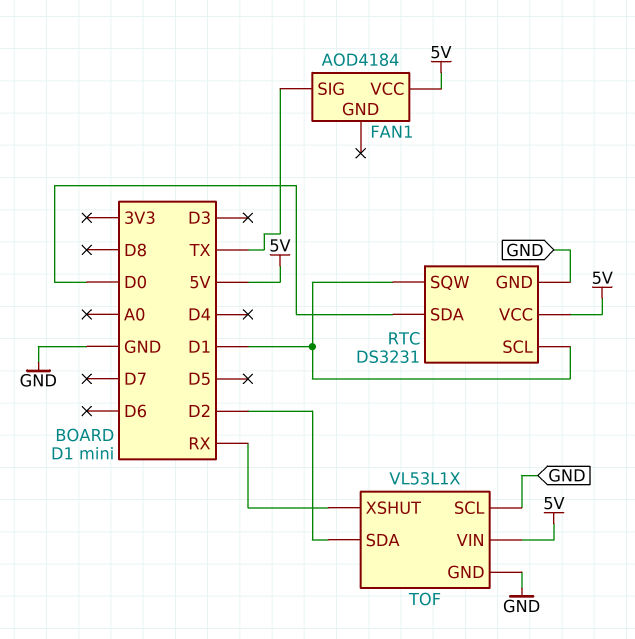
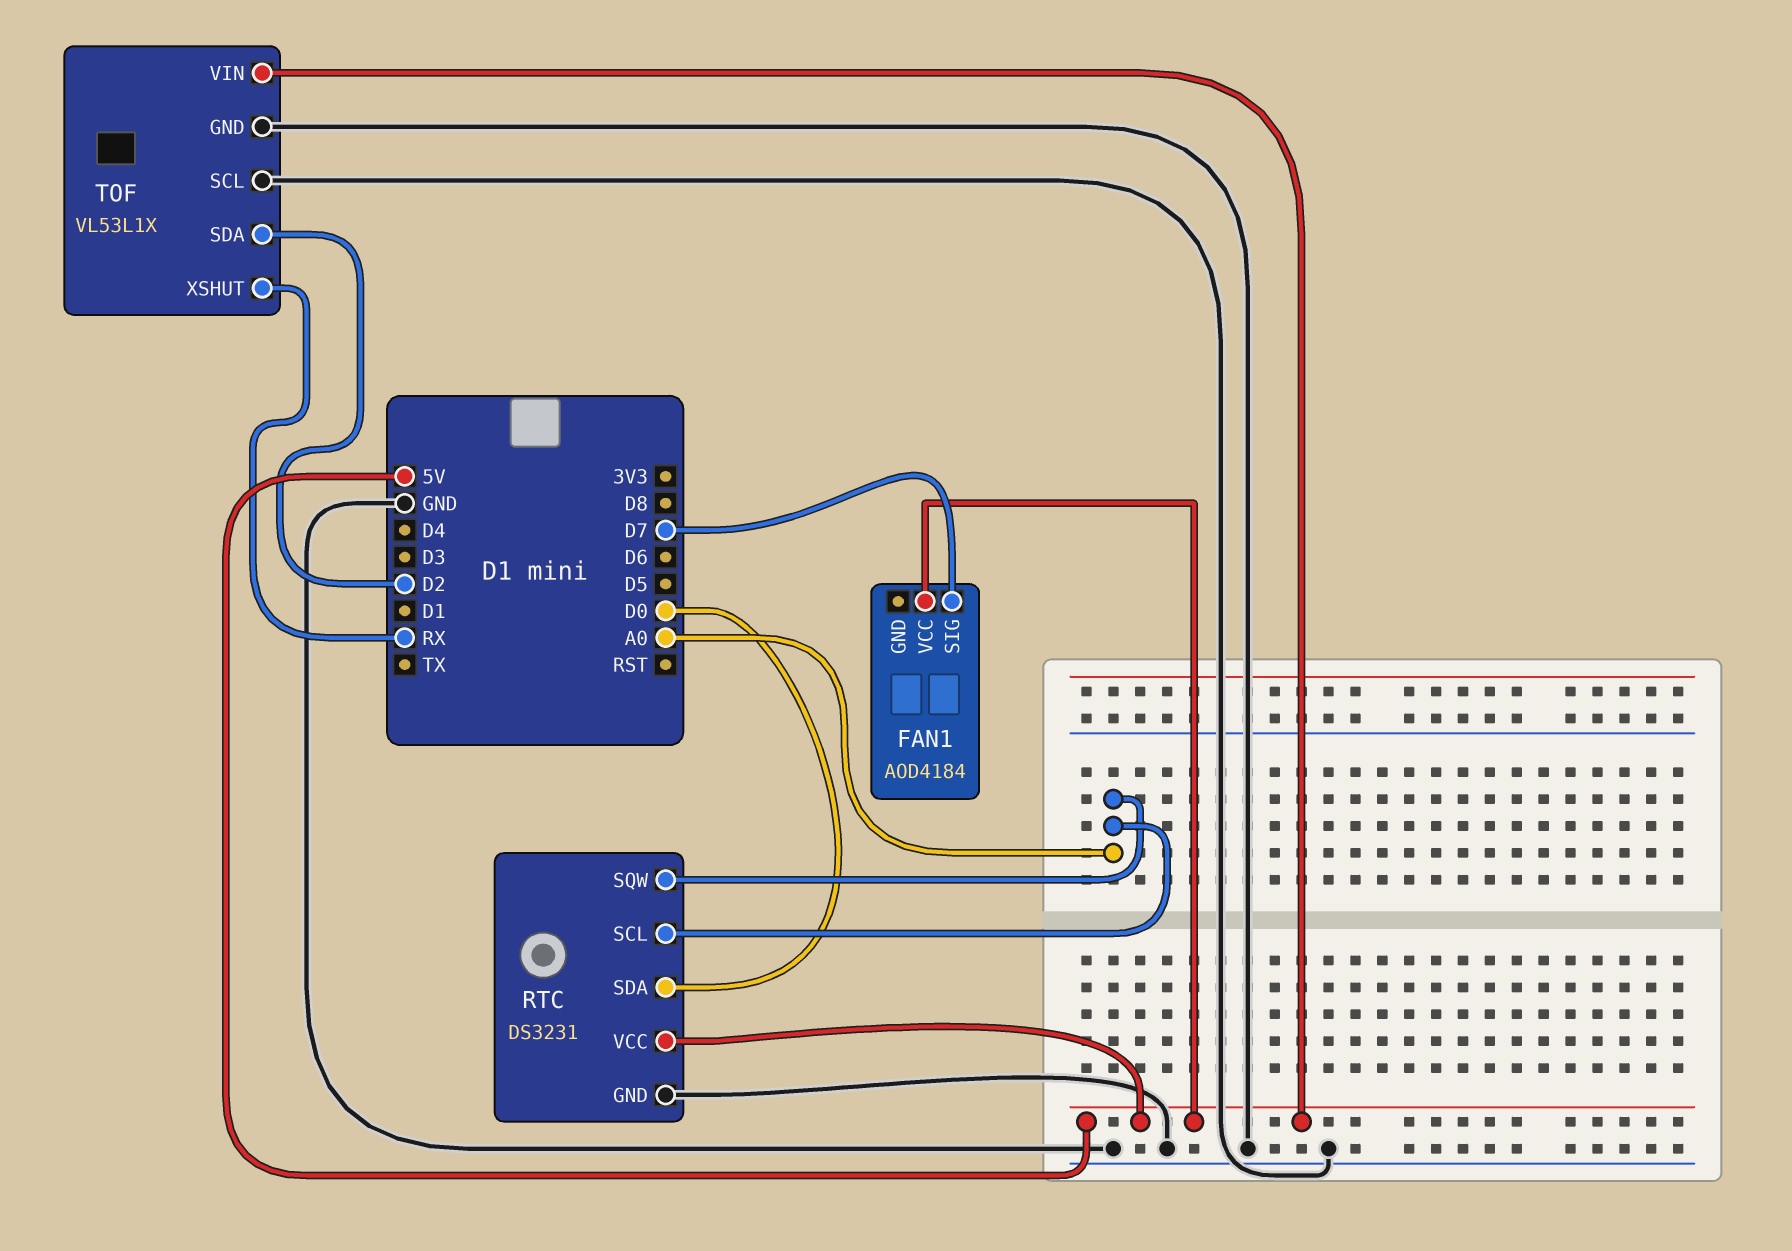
FAN1 pin SIG: TX -> D7
RTC pin SCL: D1 -> A0
RTC pin SQW: D1 -> A0

